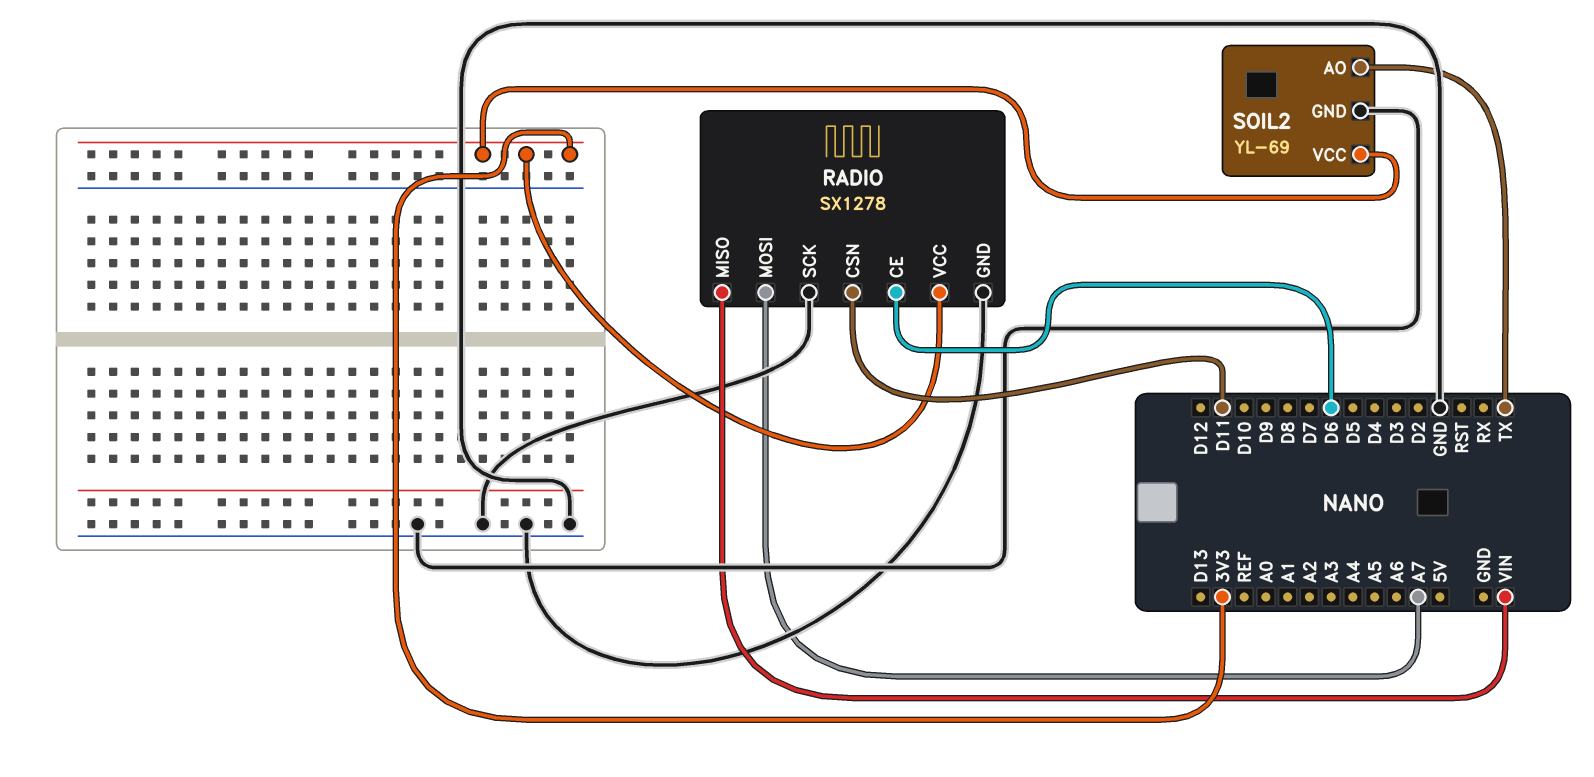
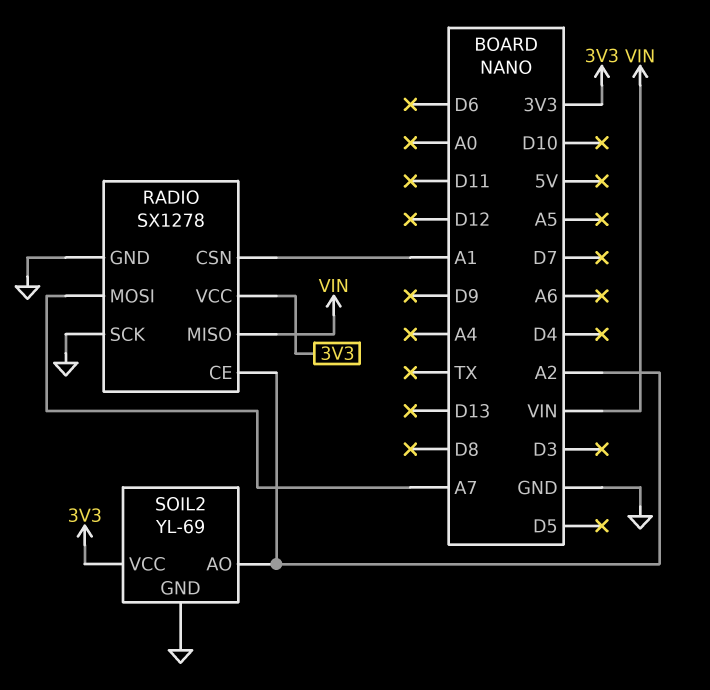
RADIO pin CE: D6 -> A2
RADIO pin CSN: D11 -> A1
SOIL2 pin AO: TX -> A2

